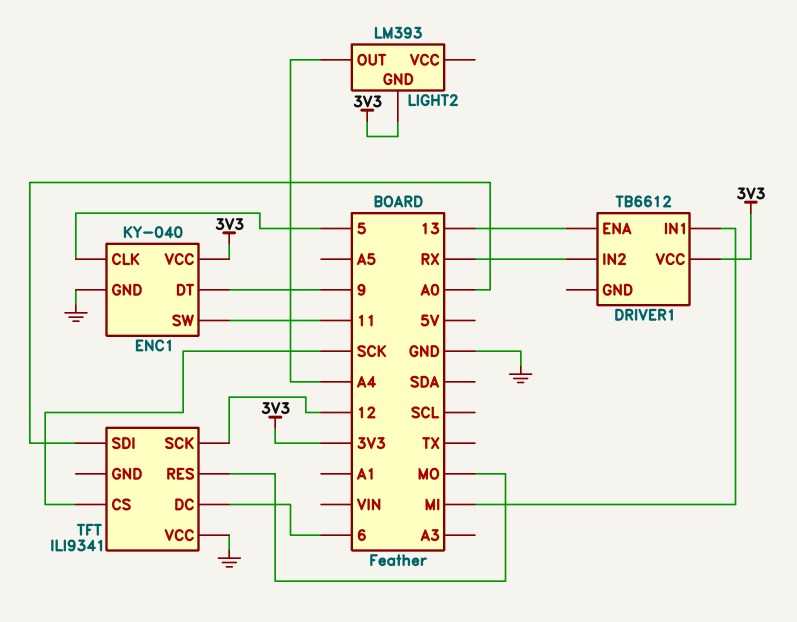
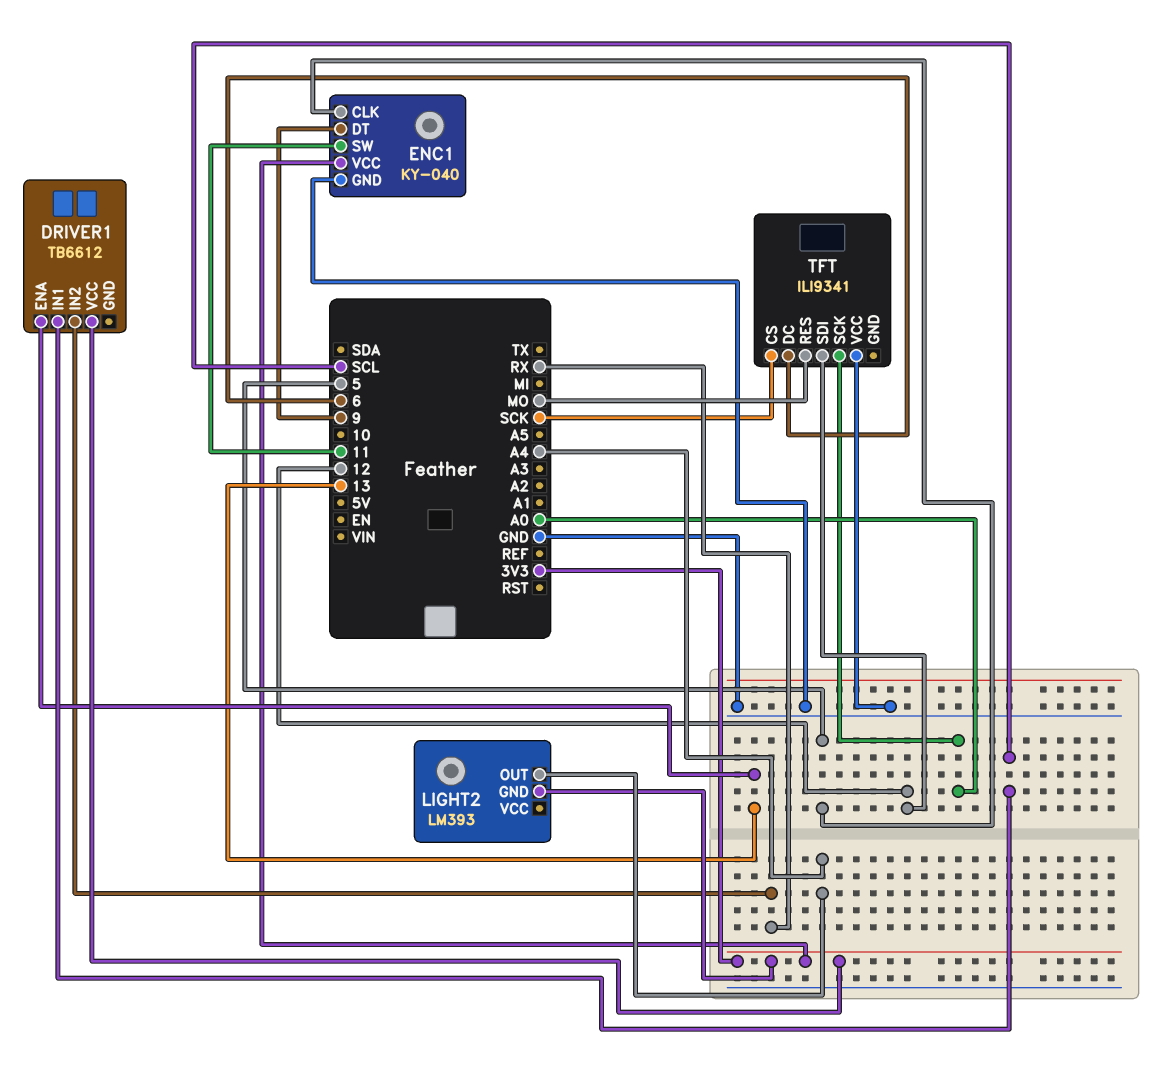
DRIVER1 pin IN1: MI -> SCL
TFT pin SCK: 12 -> A0
TFT pin SDI: A0 -> 12

